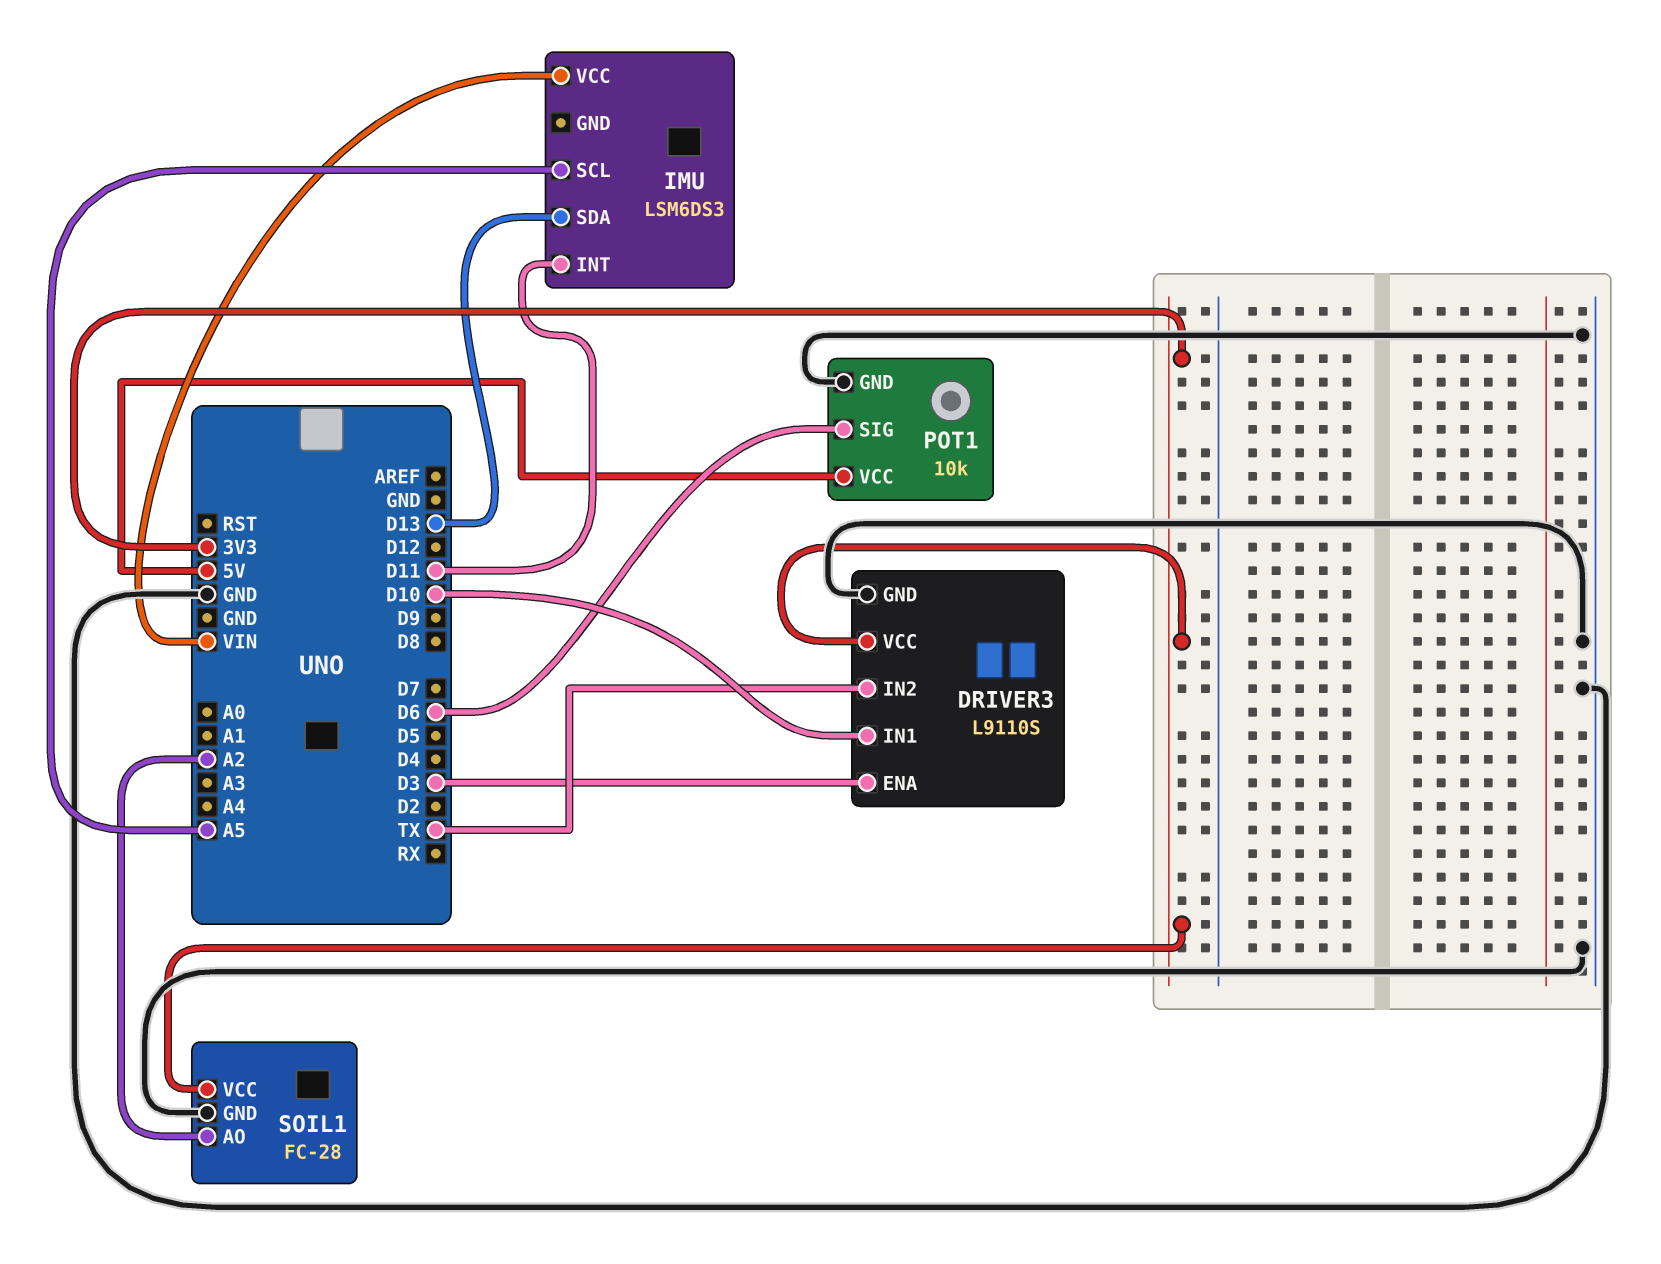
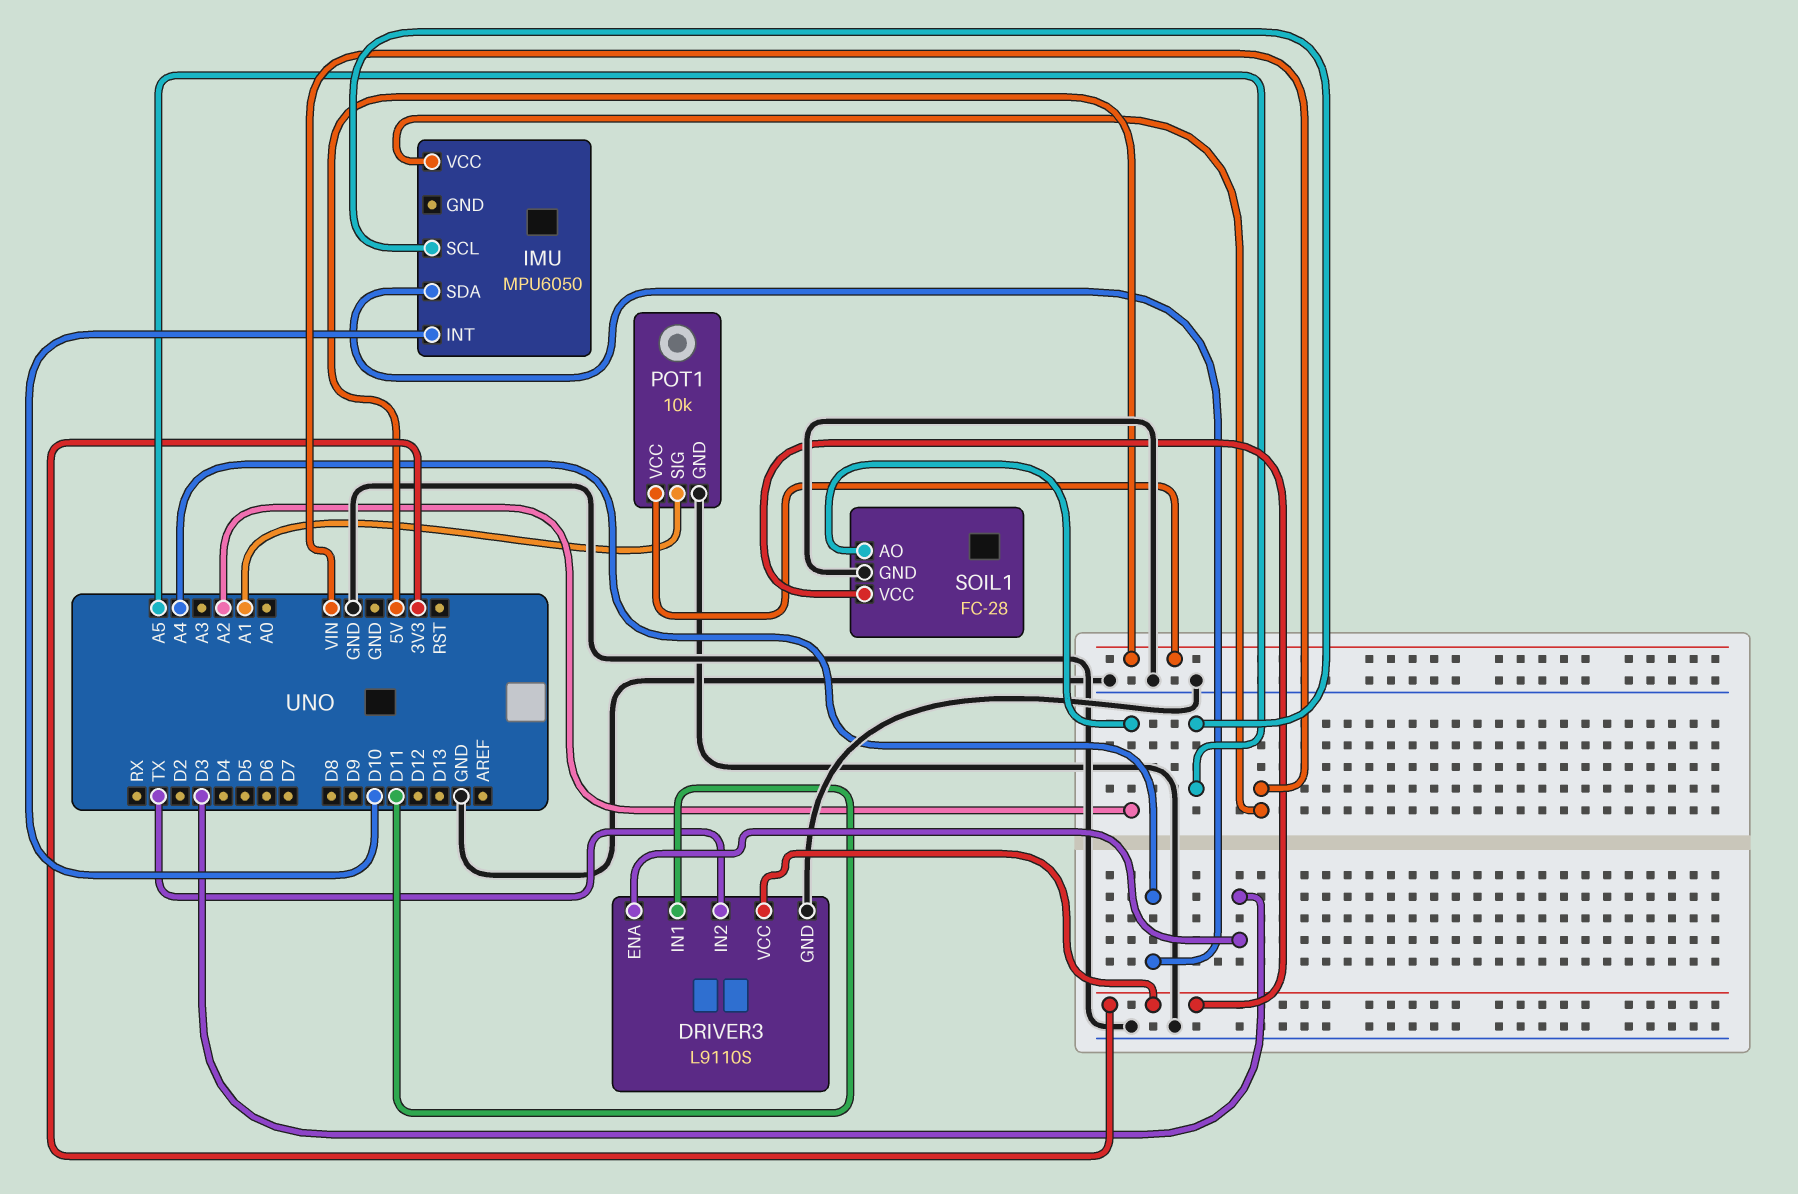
DRIVER3 pin IN1: D10 -> D11
IMU: LSM6DS3 -> MPU6050
IMU pin INT: D11 -> D10
IMU pin SDA: D13 -> A4
POT1 pin SIG: D6 -> A1

